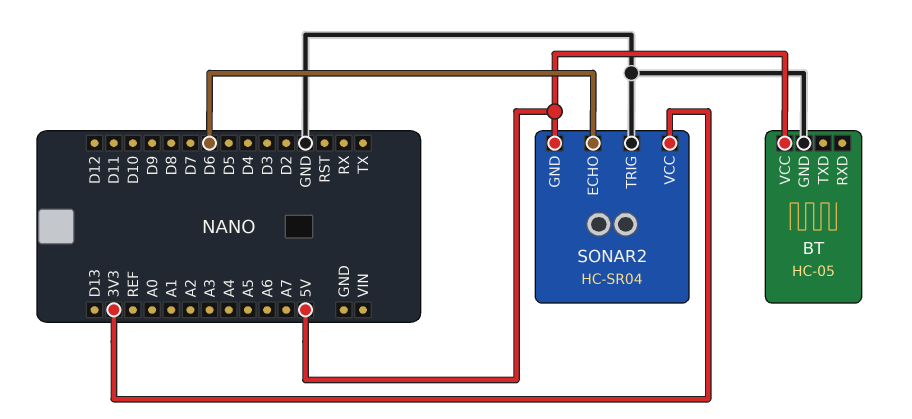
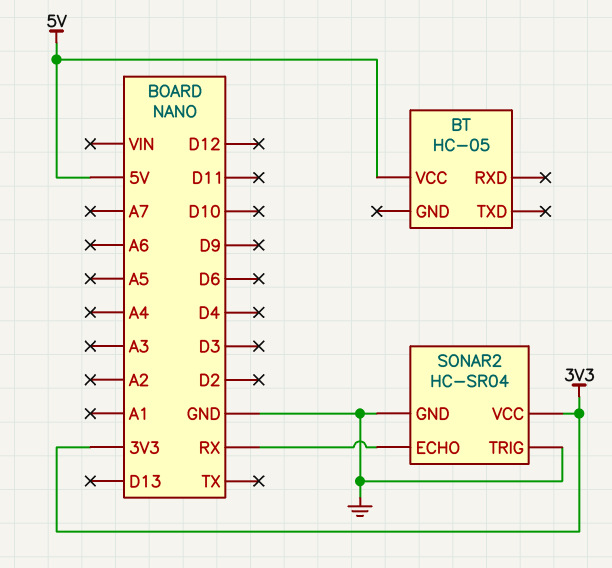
BT pin GND: GND -> none
SONAR2 pin ECHO: D6 -> RX
SONAR2 pin GND: 5V -> GND

